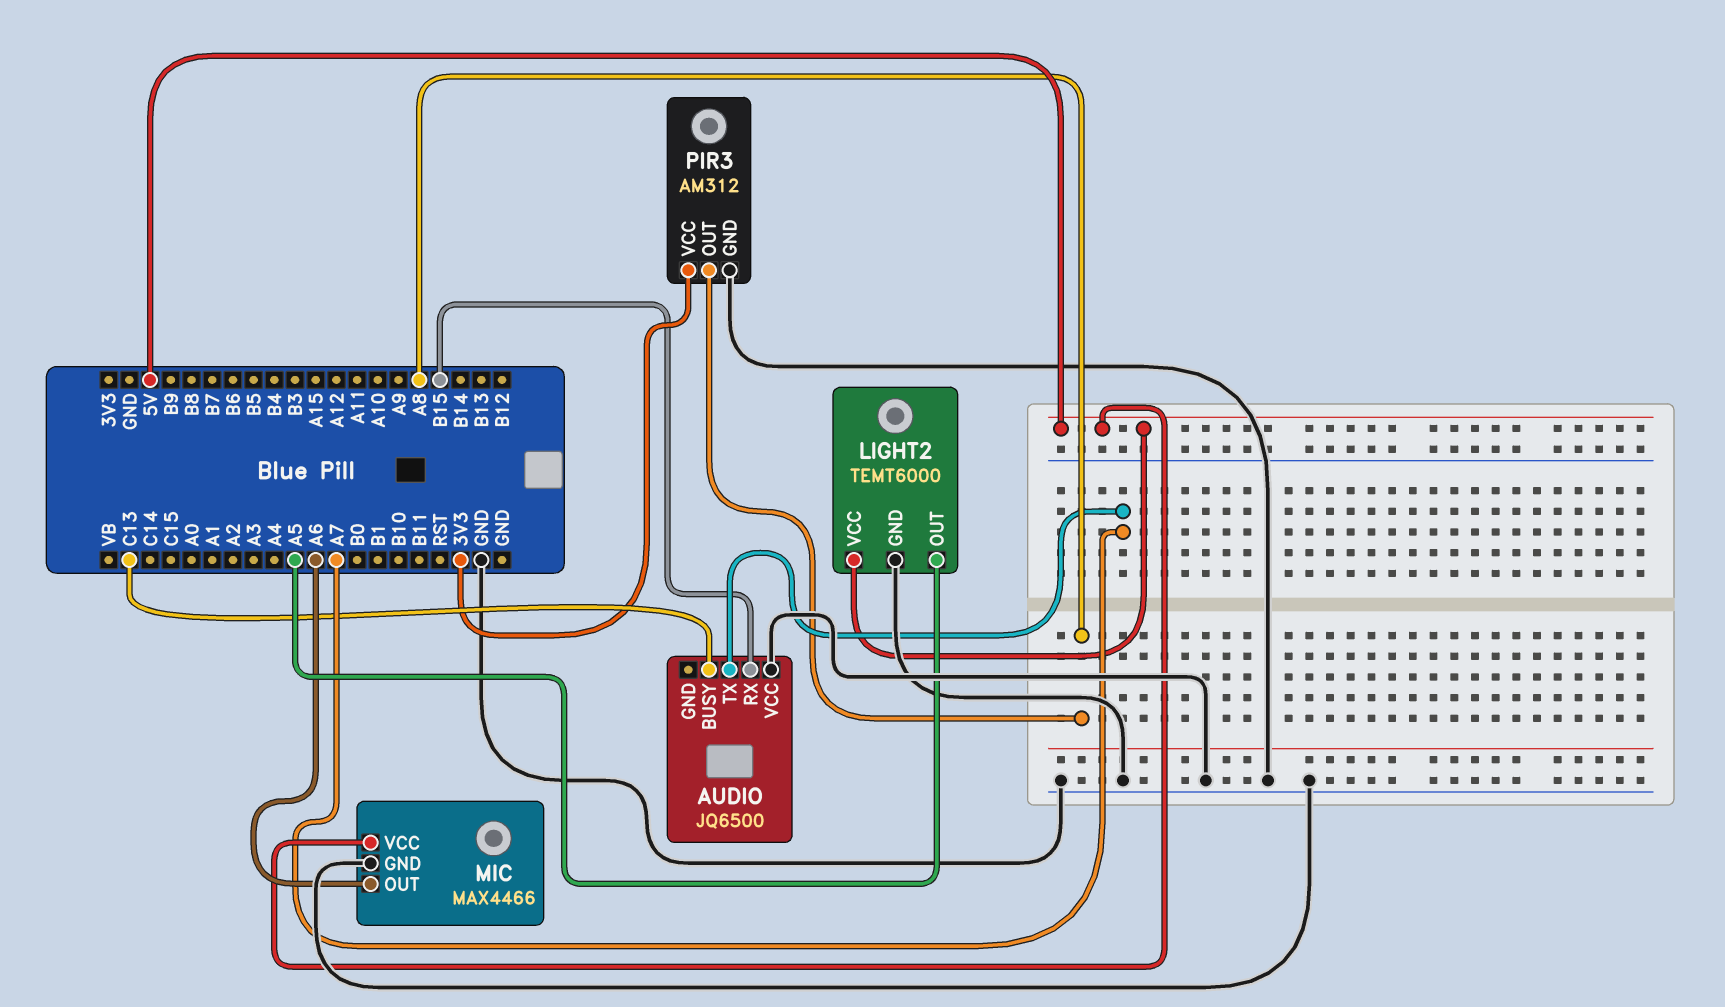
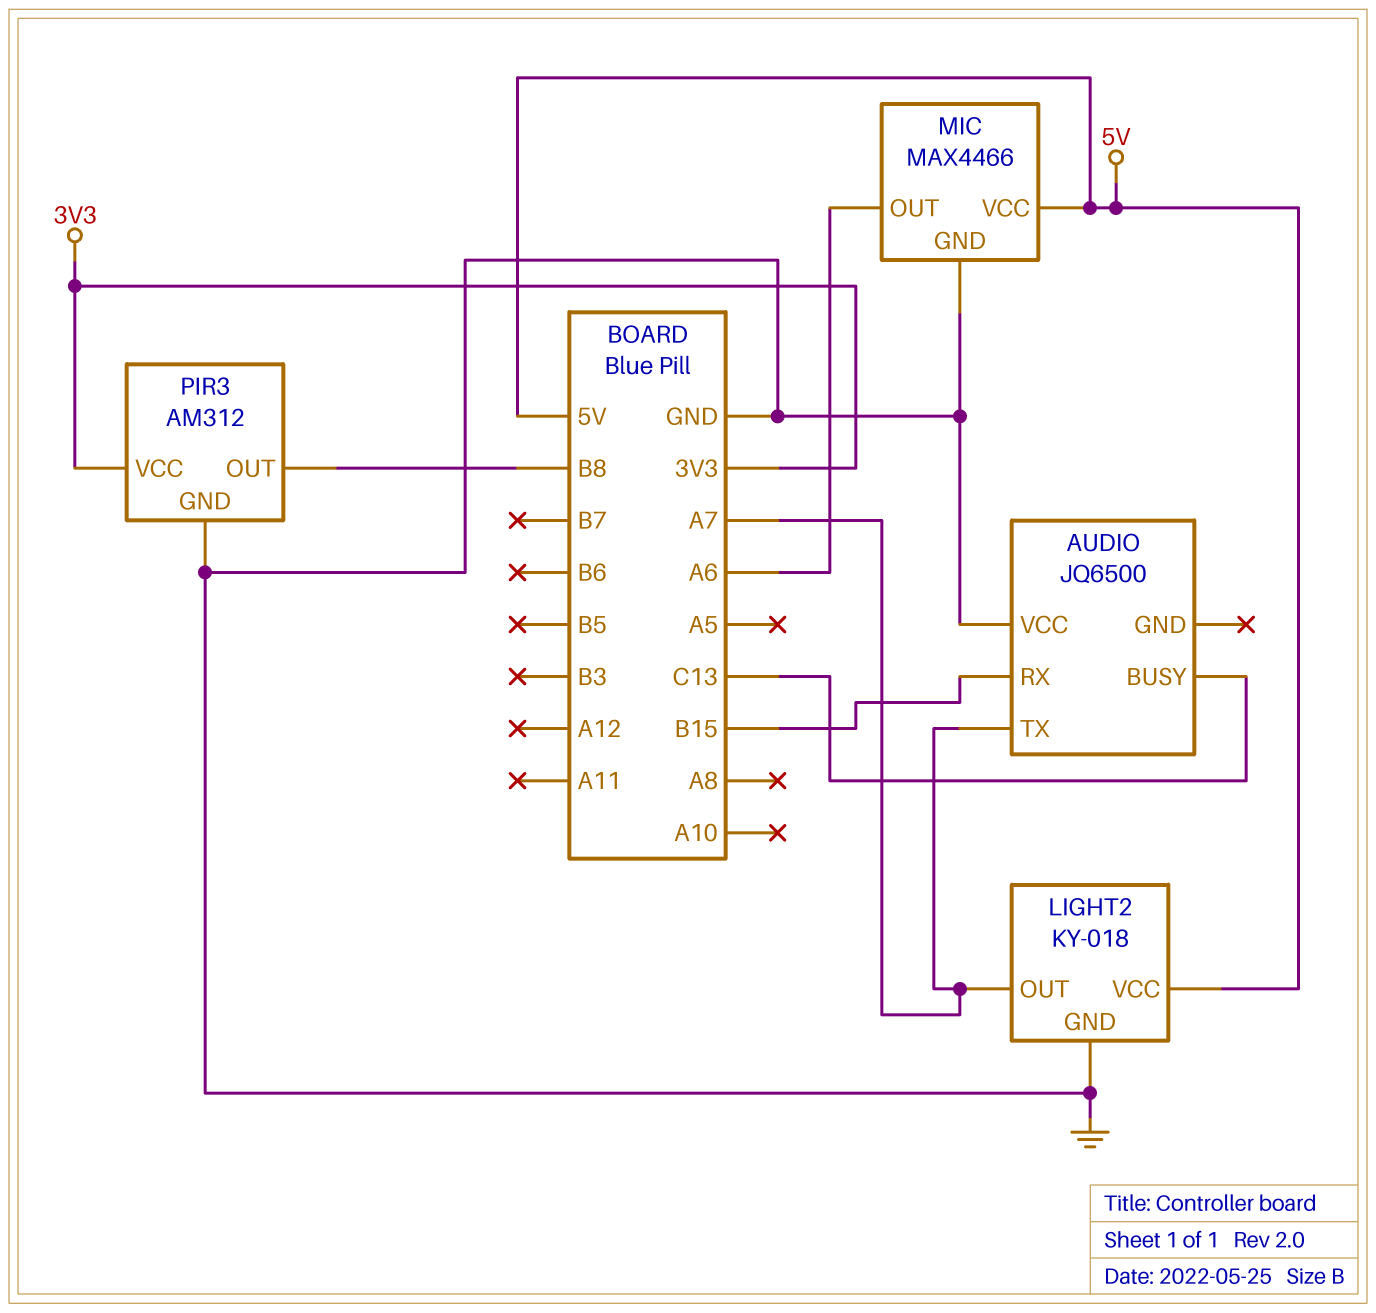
LIGHT2: TEMT6000 -> KY-018
LIGHT2 pin OUT: A5 -> A7
PIR3 pin OUT: A8 -> B8

